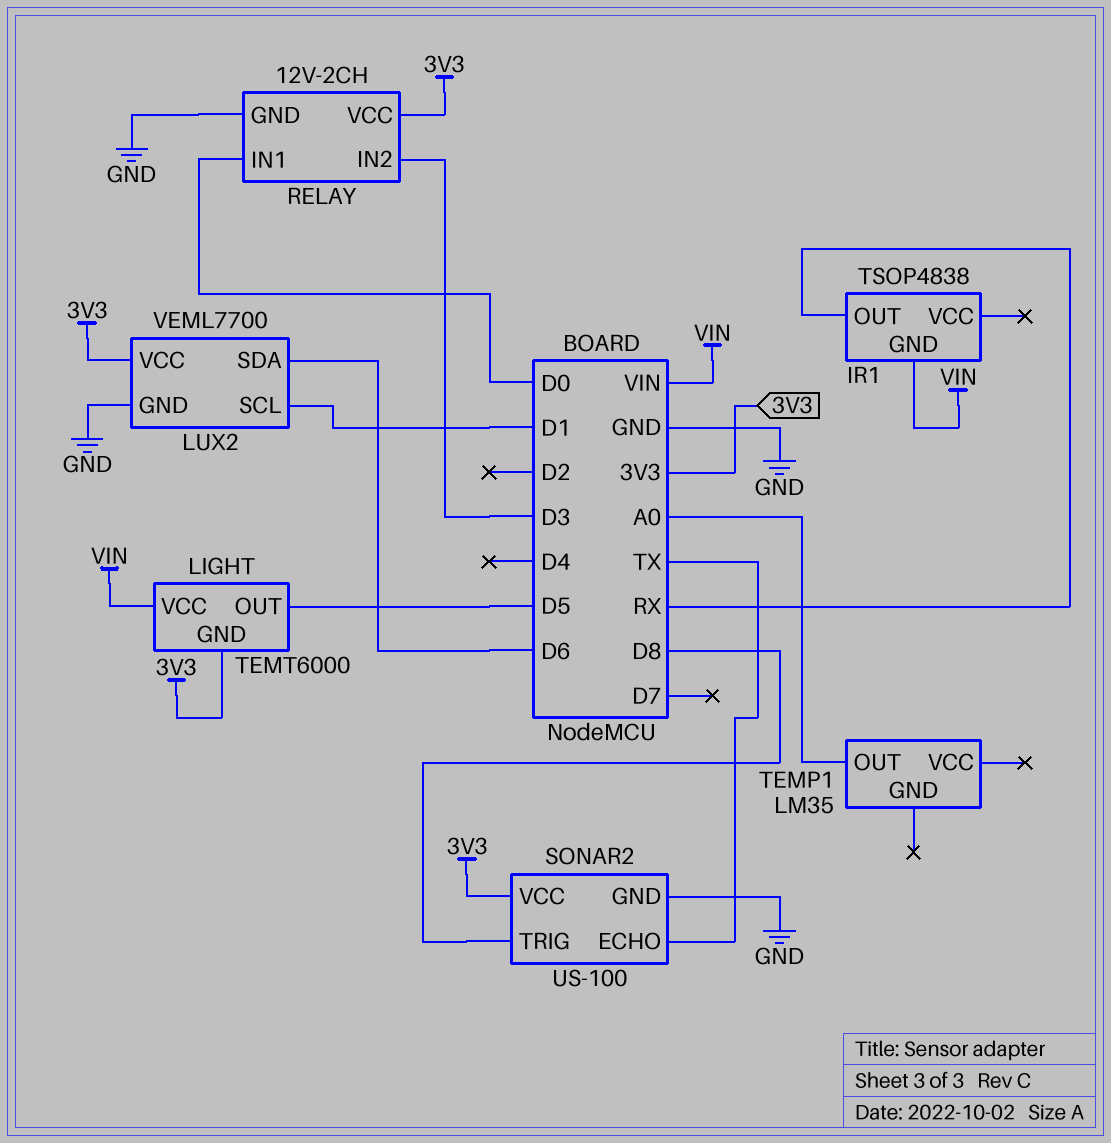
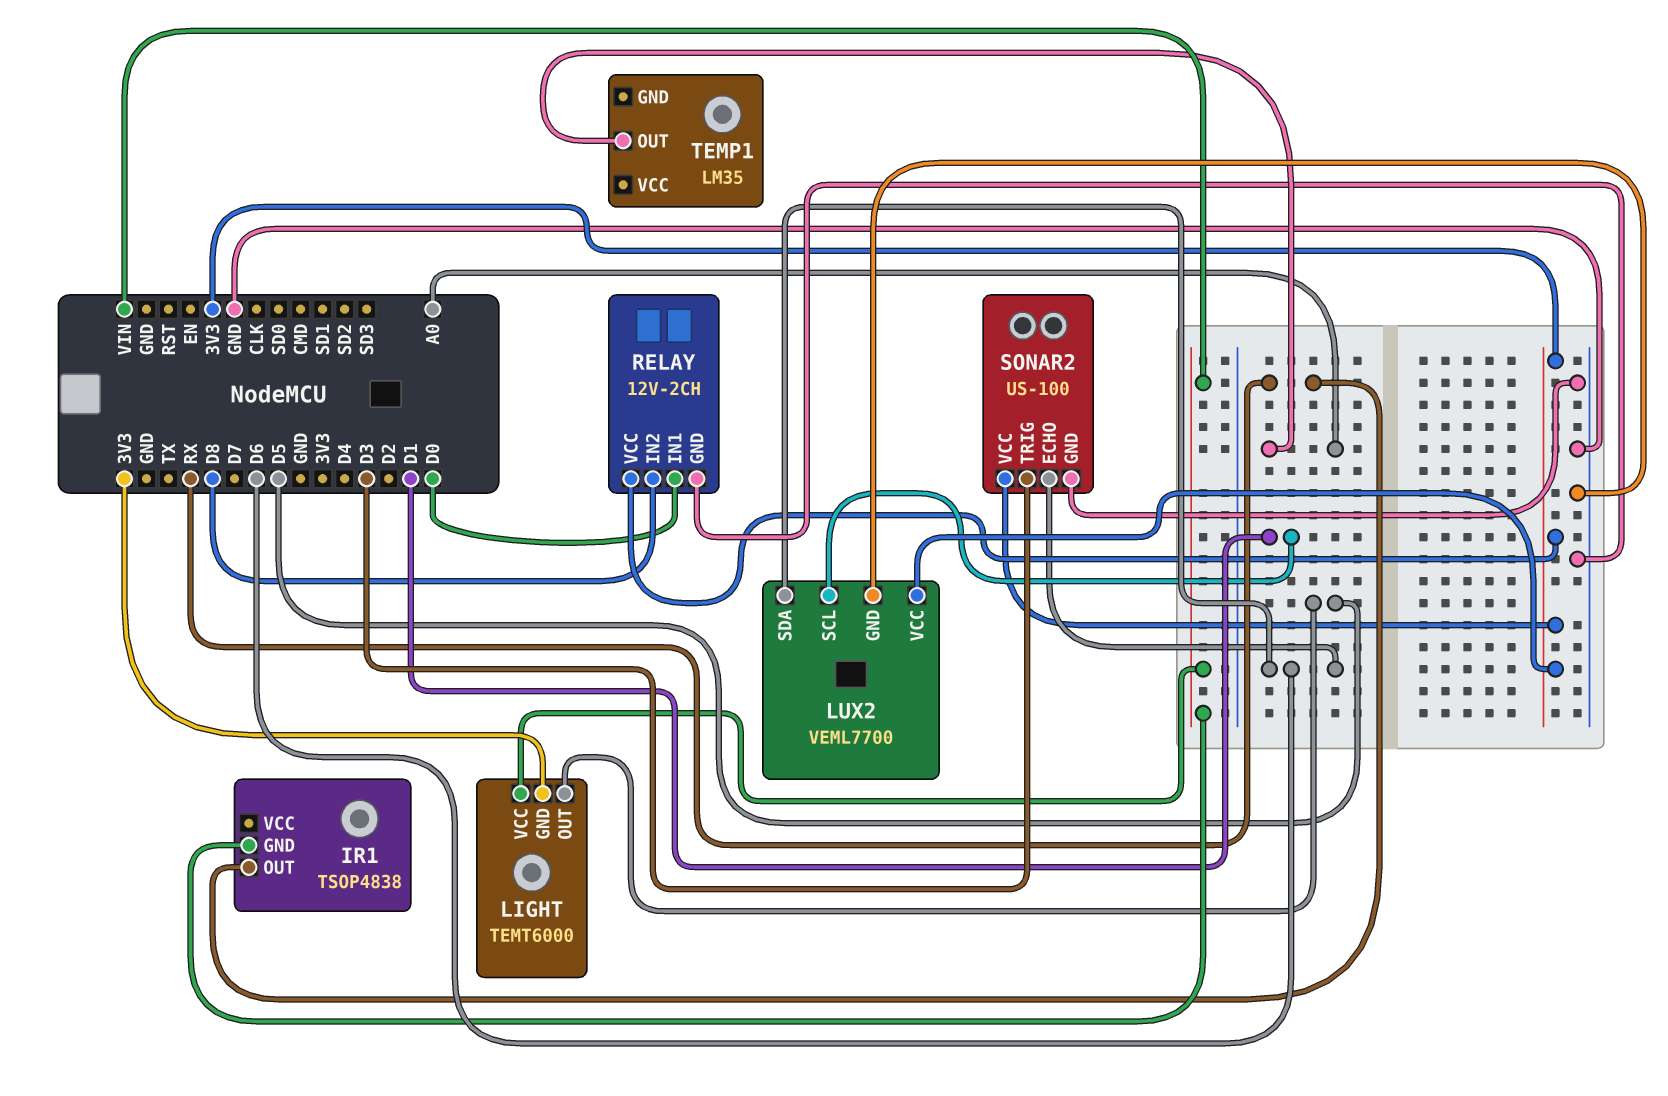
RELAY pin IN2: D3 -> D8
SONAR2 pin ECHO: TX -> D6
SONAR2 pin TRIG: D8 -> D3

